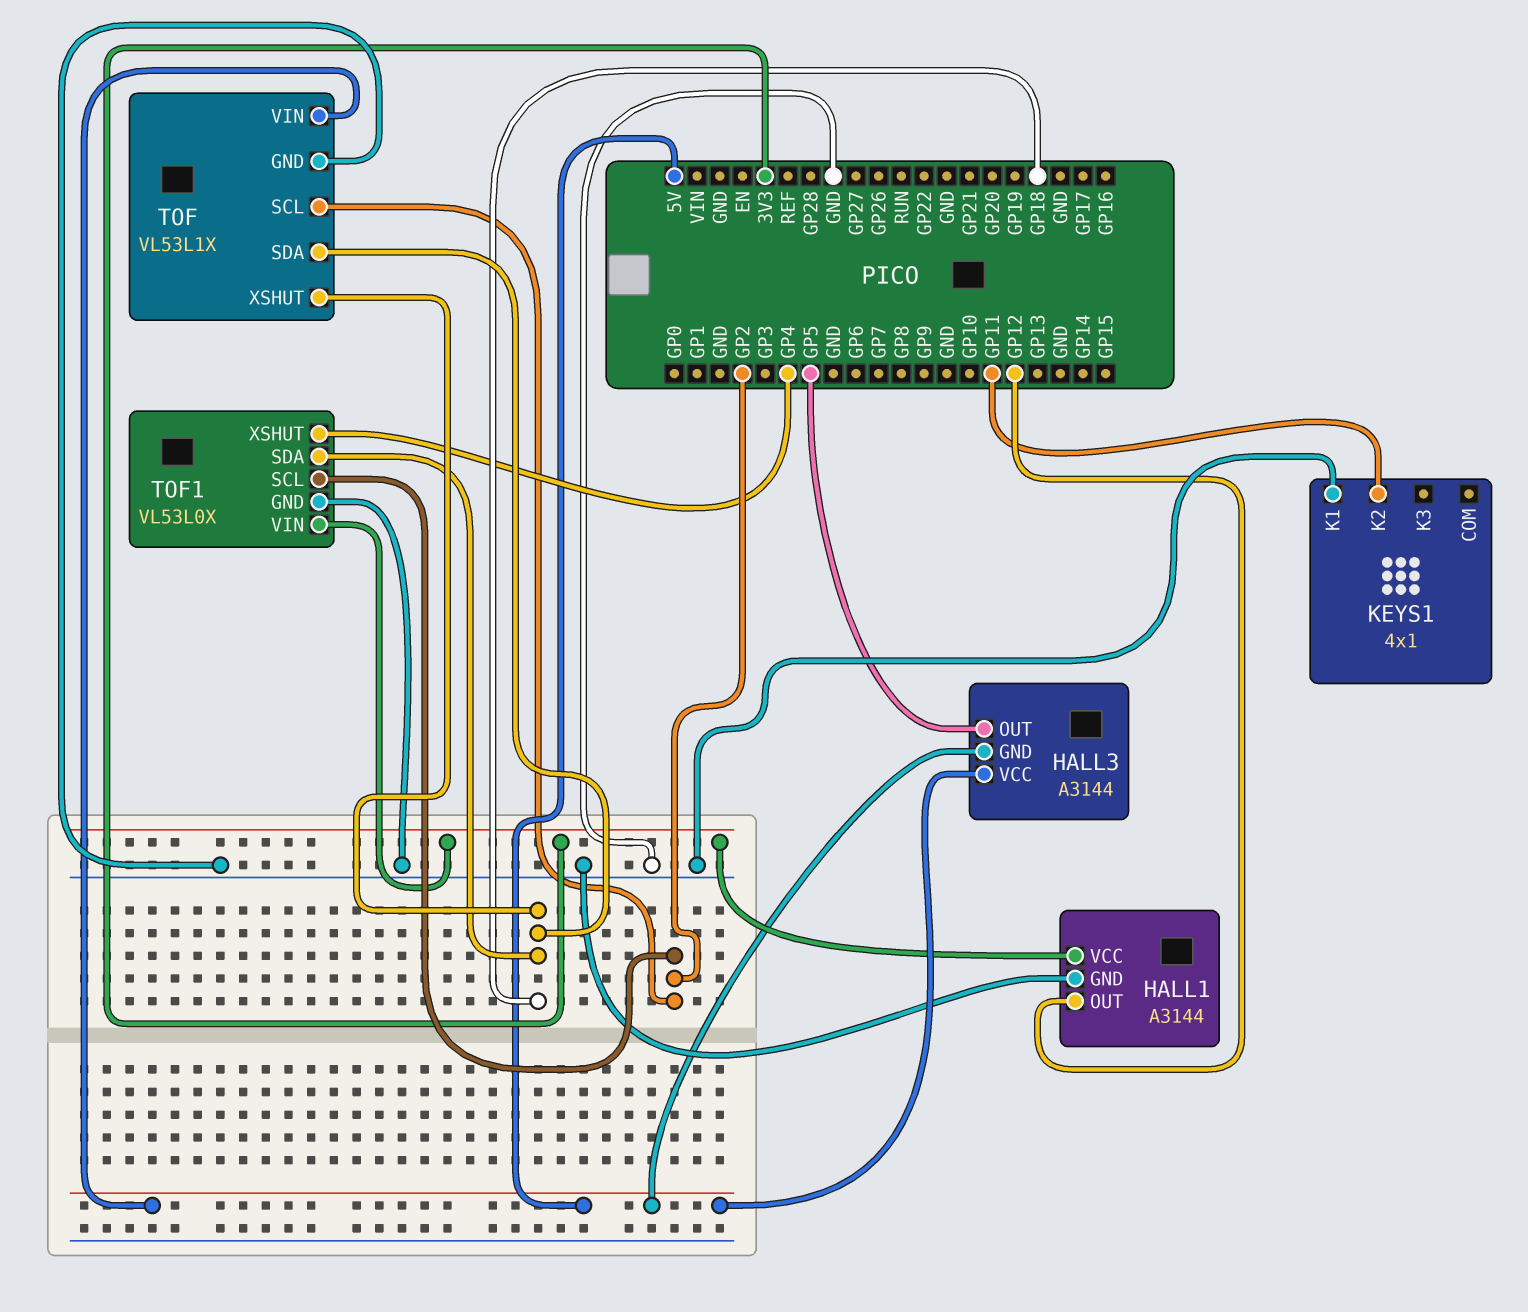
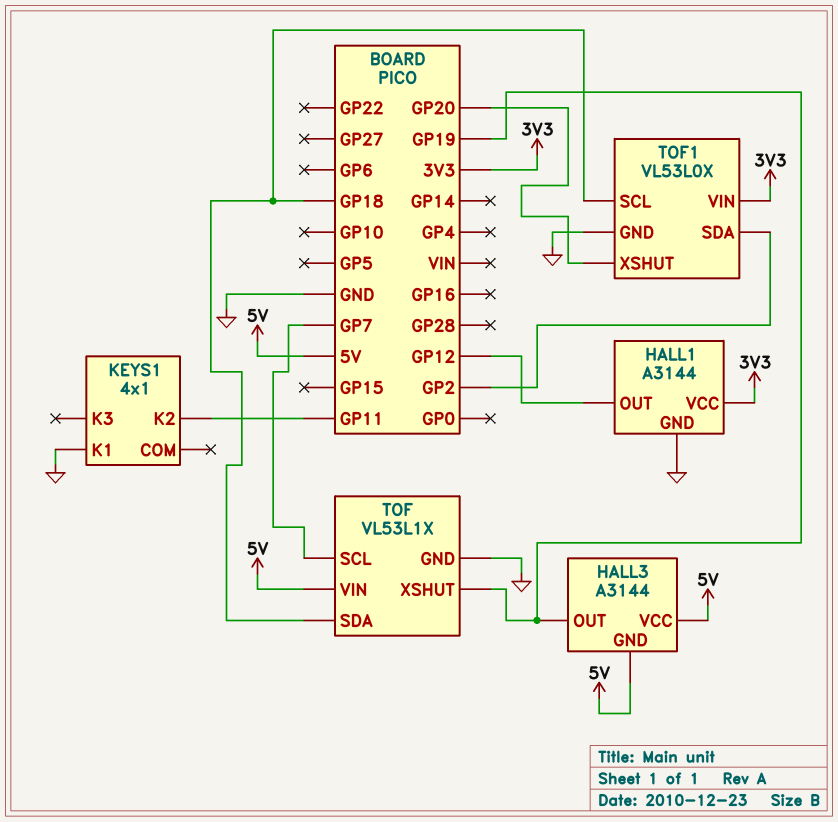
HALL3 pin OUT: GP5 -> GP19
TOF pin SCL: GP2 -> GP7
TOF pin XSHUT: GP18 -> GP19
TOF1 pin SCL: GP2 -> GP18
TOF1 pin SDA: GP18 -> GP2
TOF1 pin XSHUT: GP4 -> GP20

